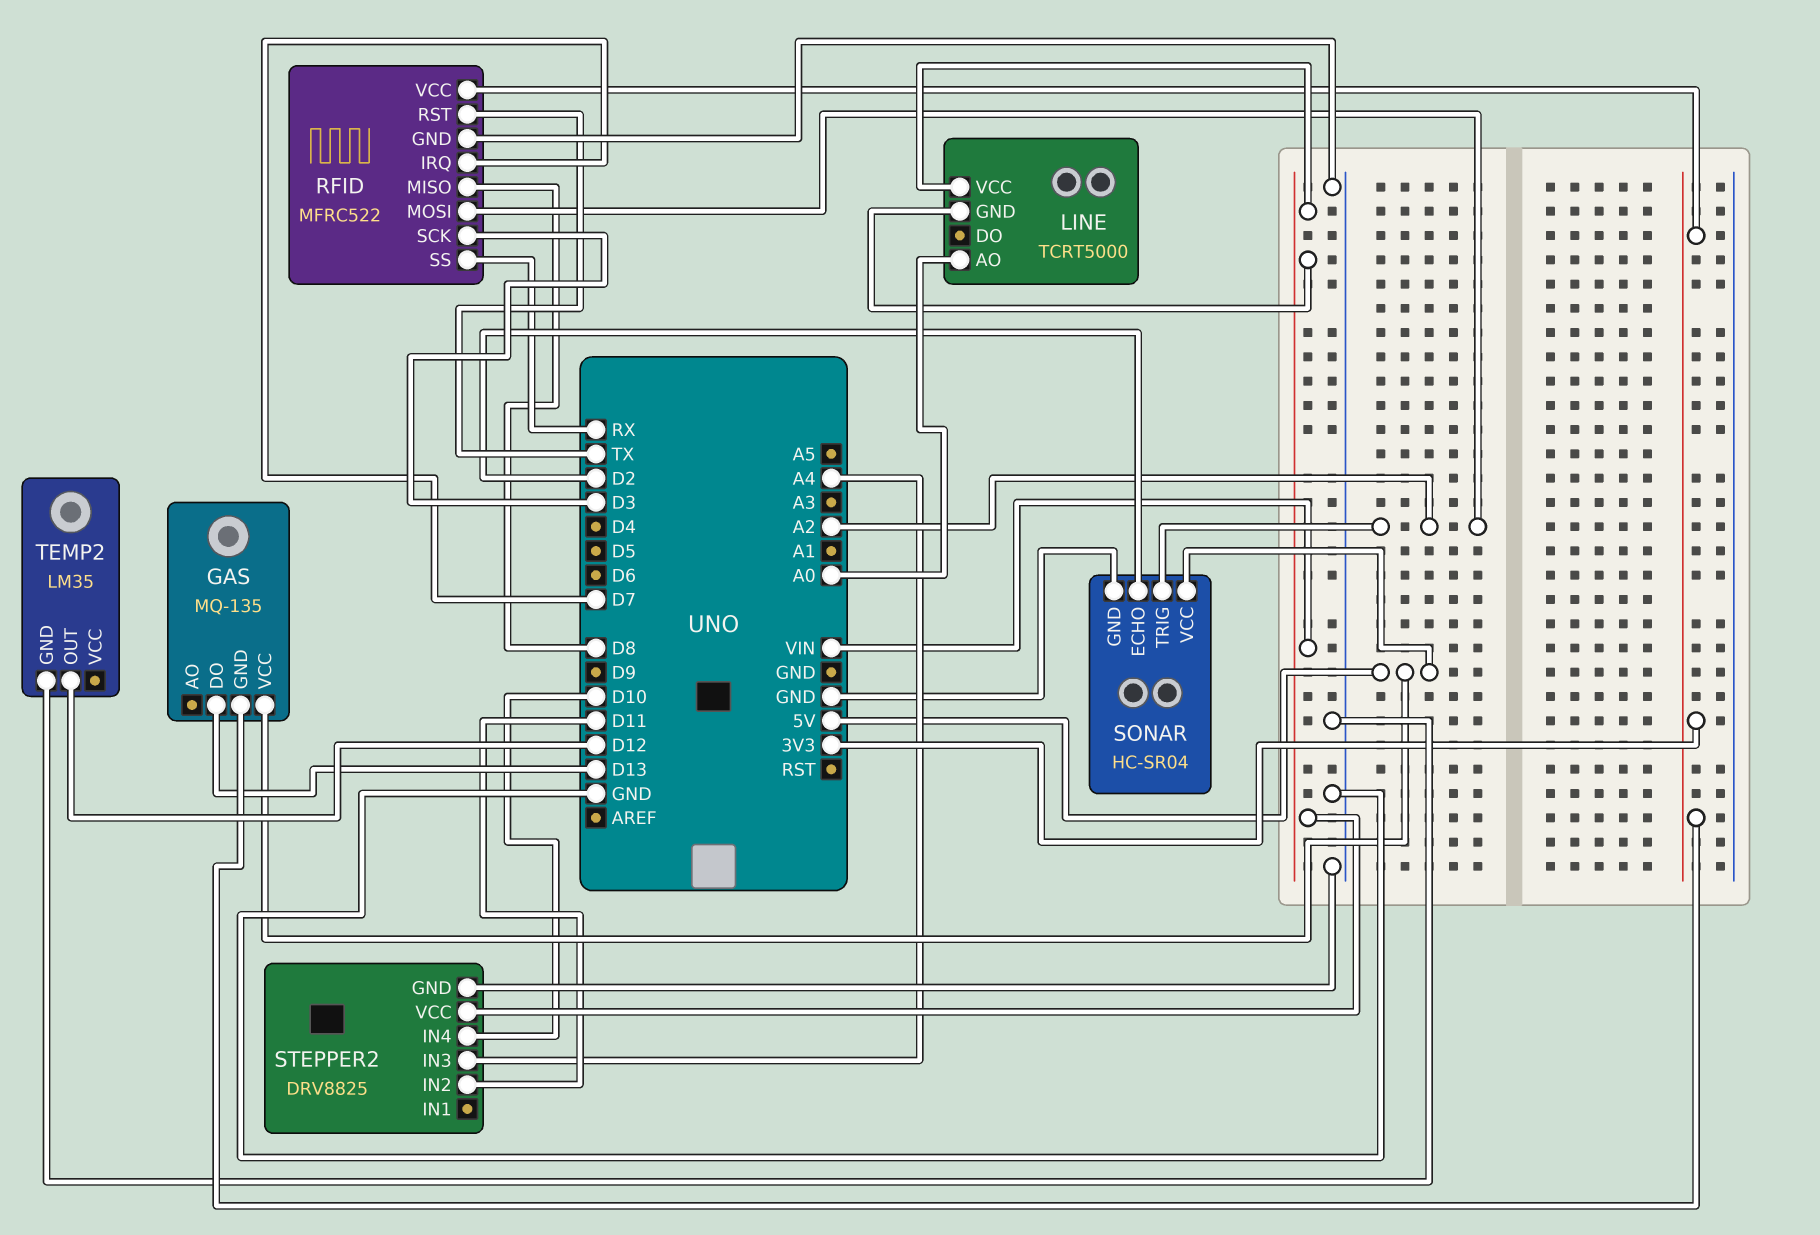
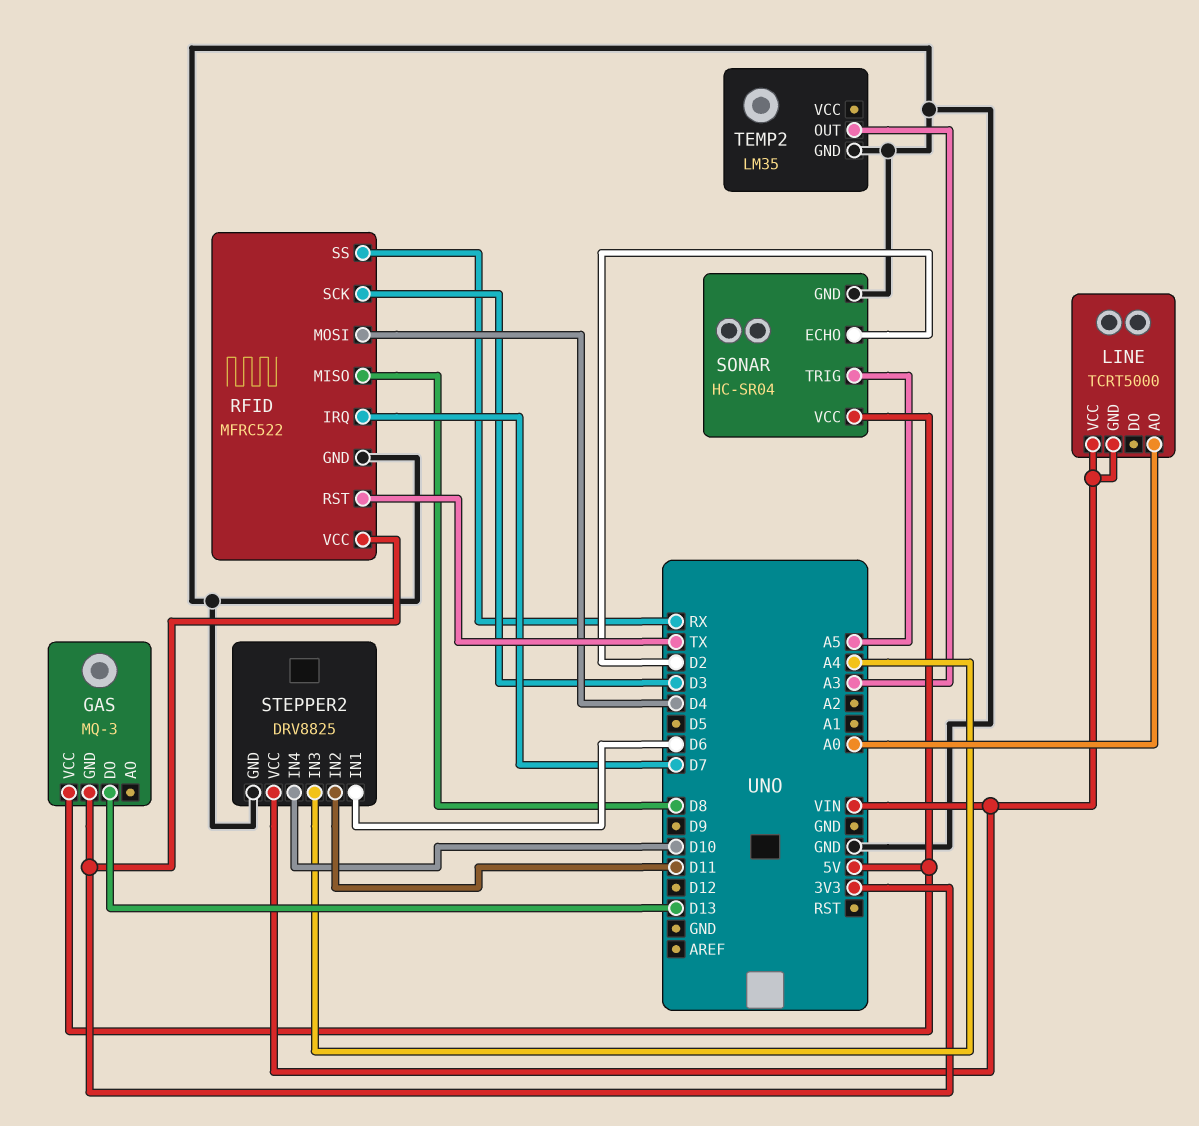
GAS: MQ-135 -> MQ-3
RFID pin MOSI: A2 -> D4
SONAR pin TRIG: A2 -> A5
STEPPER2 pin IN1: none -> D6
TEMP2 pin OUT: D12 -> A3

